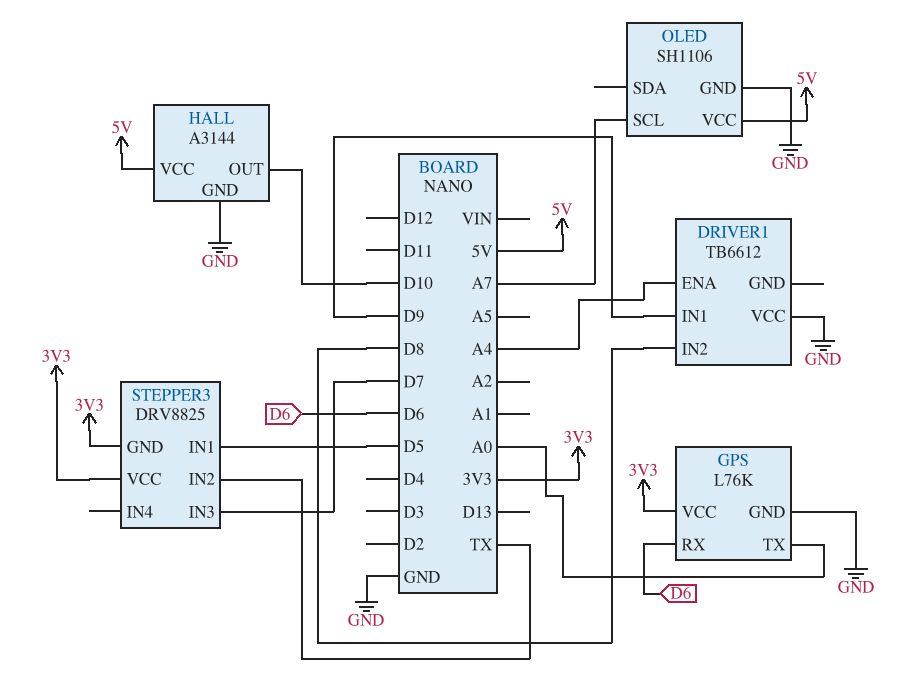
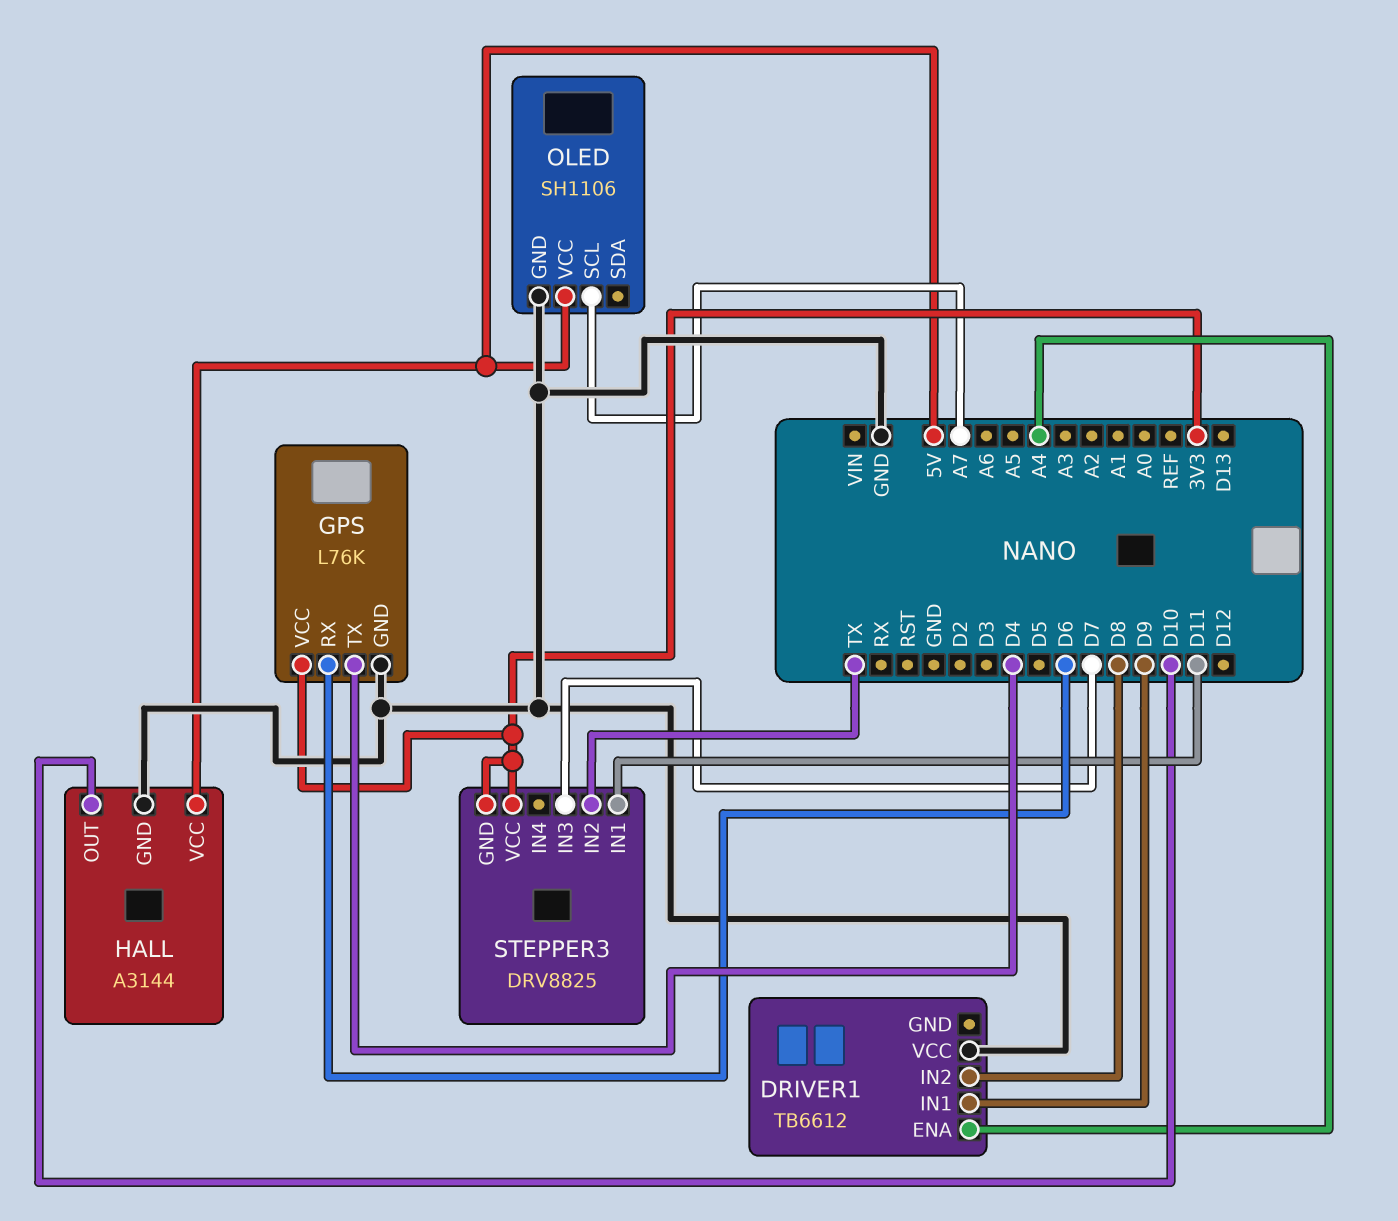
GPS pin TX: A0 -> D4
STEPPER3 pin IN1: D5 -> D11

